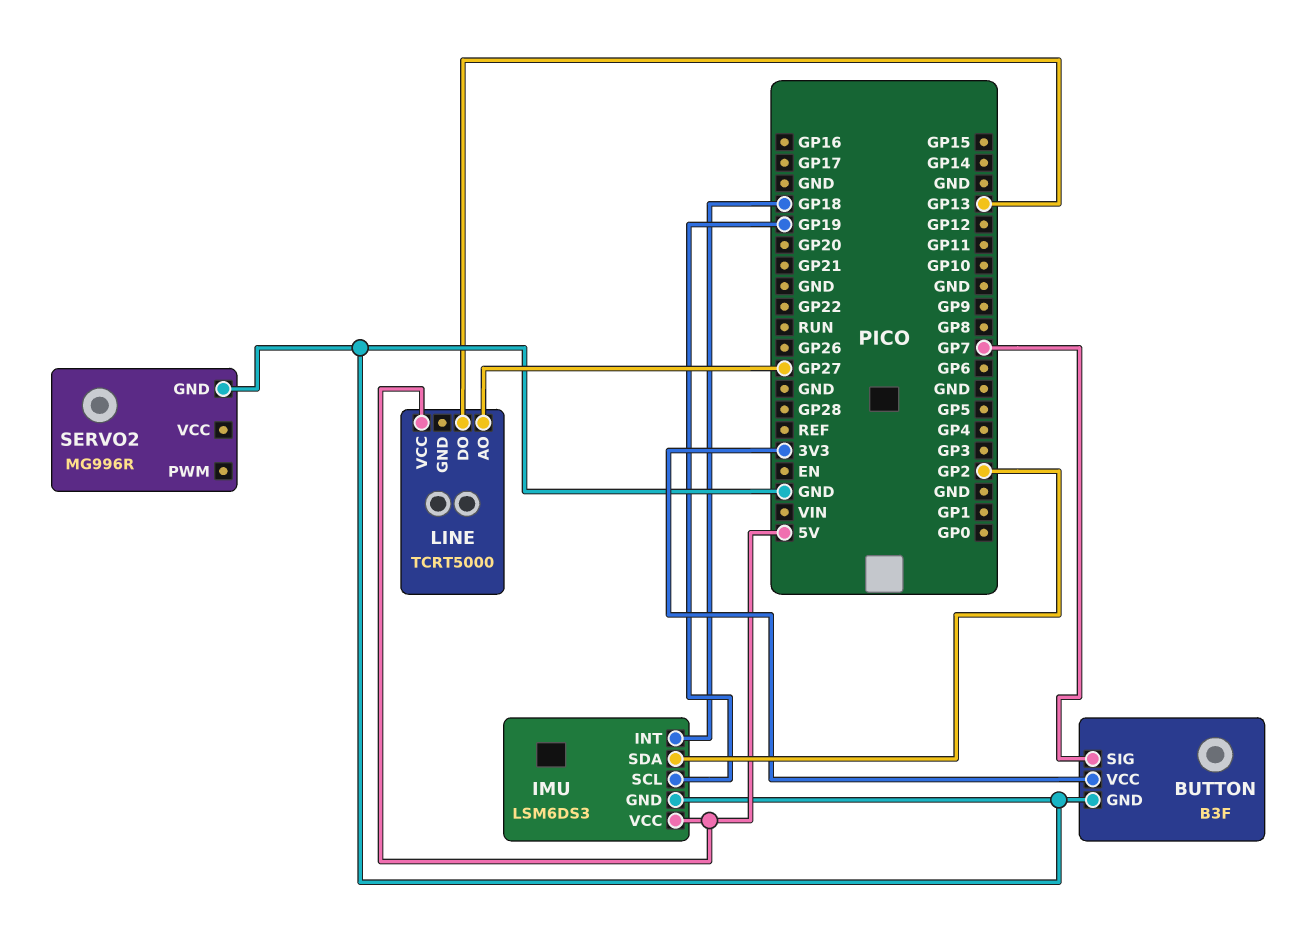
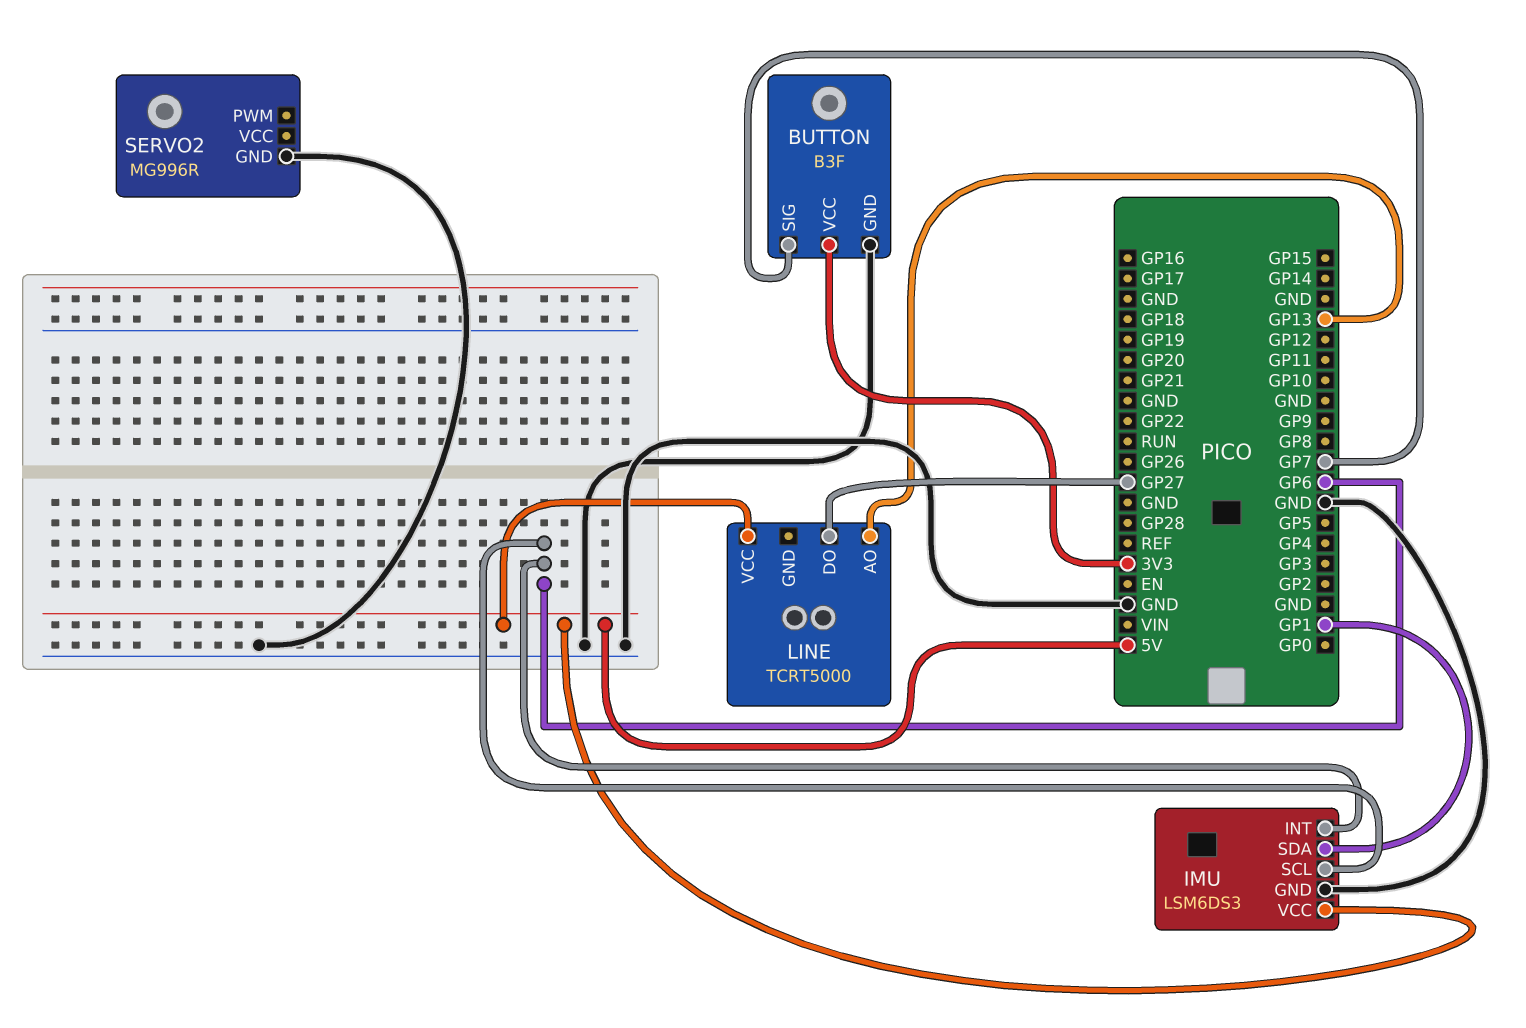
IMU pin INT: GP18 -> GP6
IMU pin SCL: GP19 -> GP6
IMU pin SDA: GP2 -> GP1
LINE pin AO: GP27 -> GP13
LINE pin DO: GP13 -> GP27

